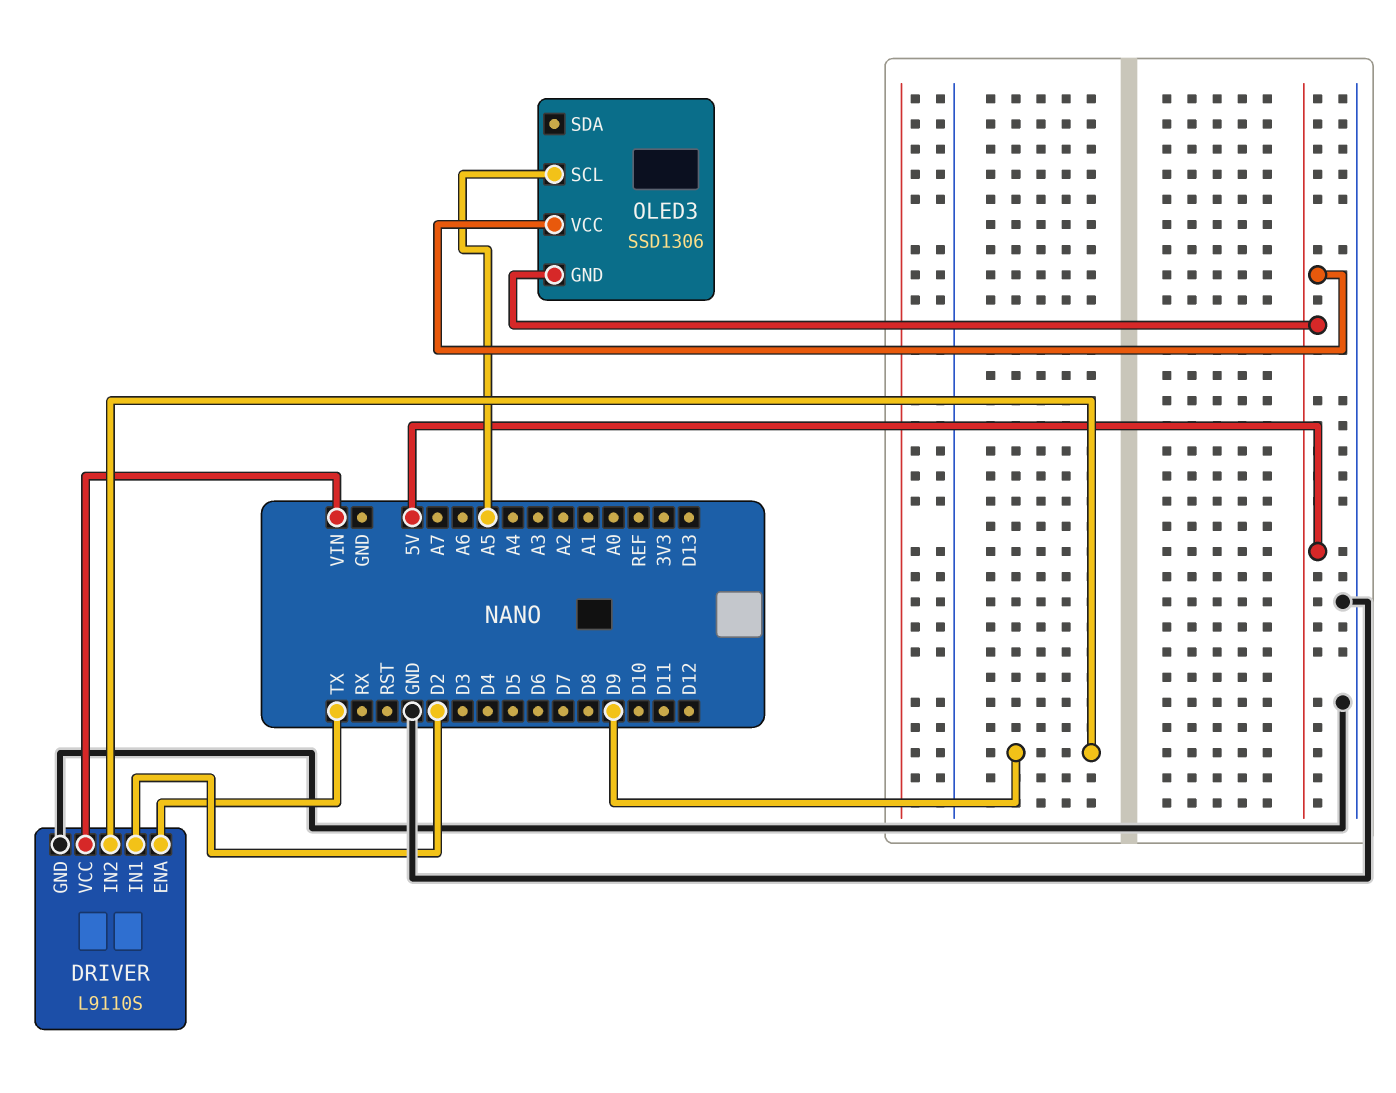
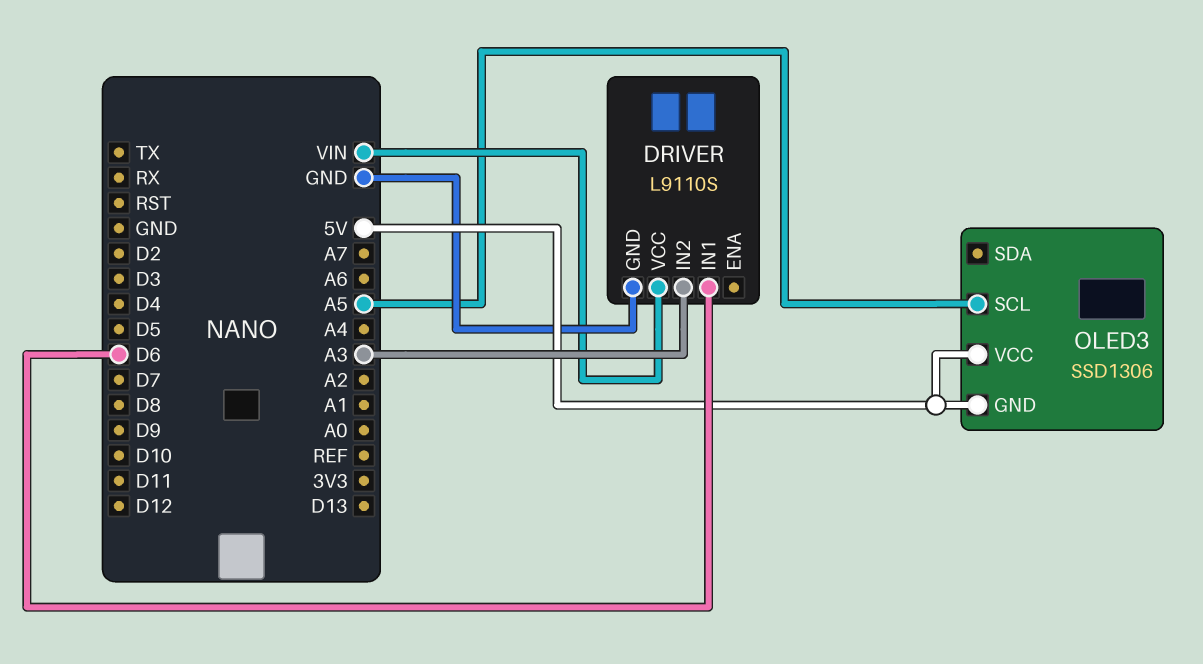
DRIVER pin ENA: TX -> none
DRIVER pin IN1: D2 -> D6
DRIVER pin IN2: D9 -> A3

